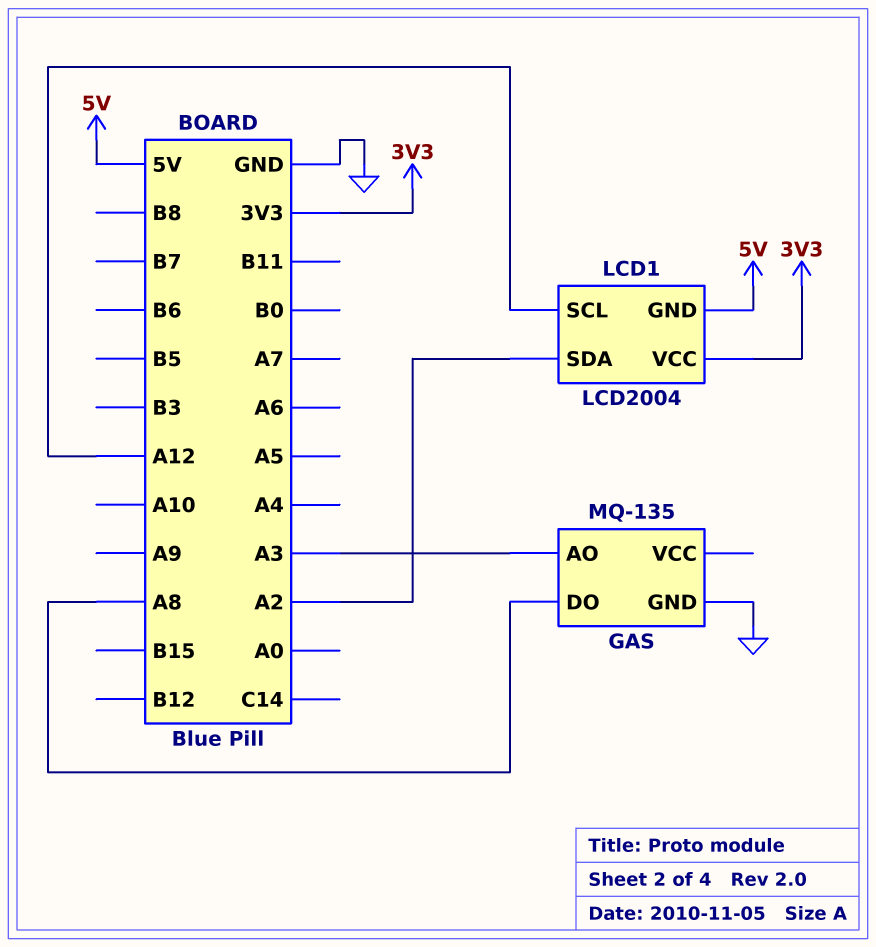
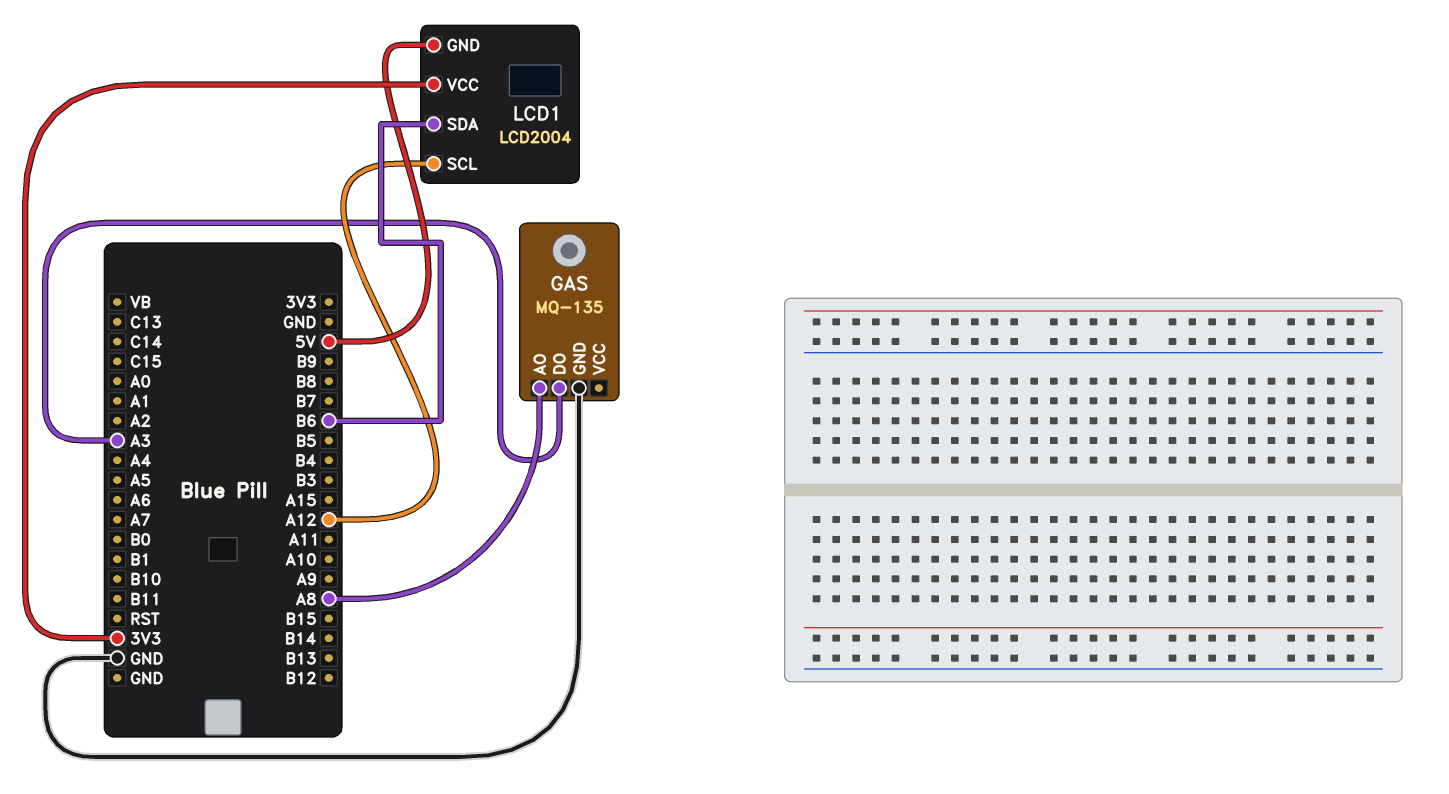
GAS pin AO: A3 -> A8
GAS pin DO: A8 -> A3
LCD1 pin SDA: A2 -> B6

